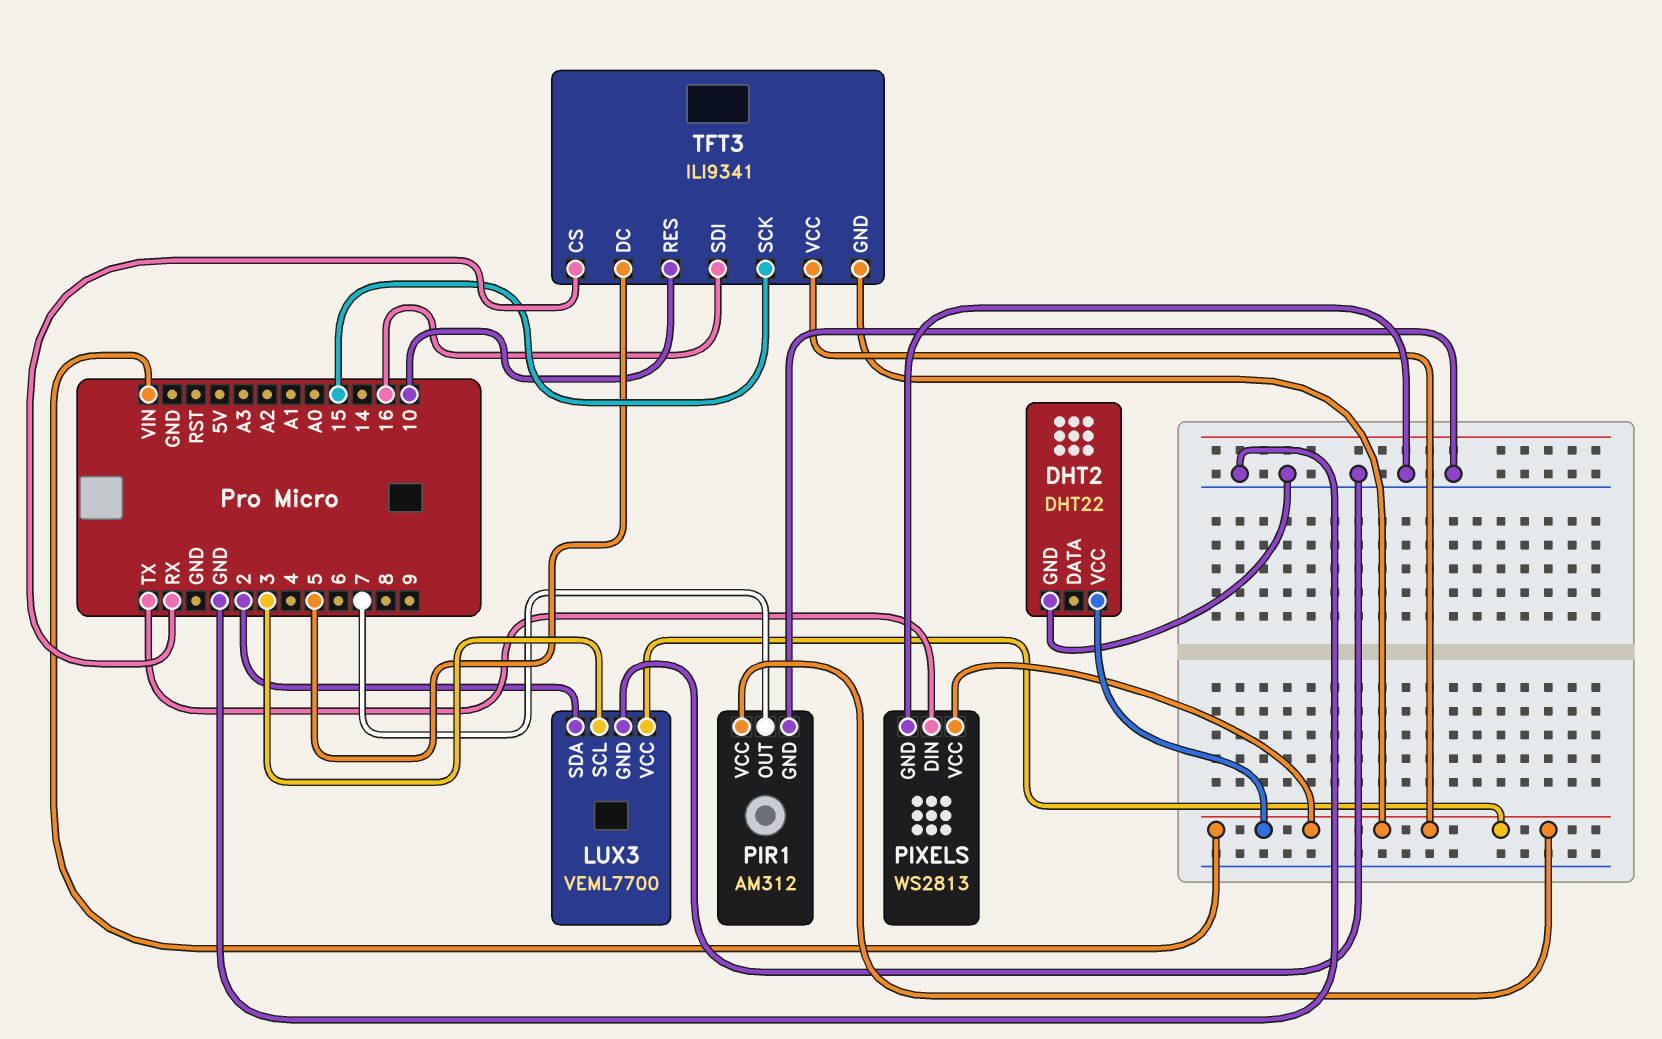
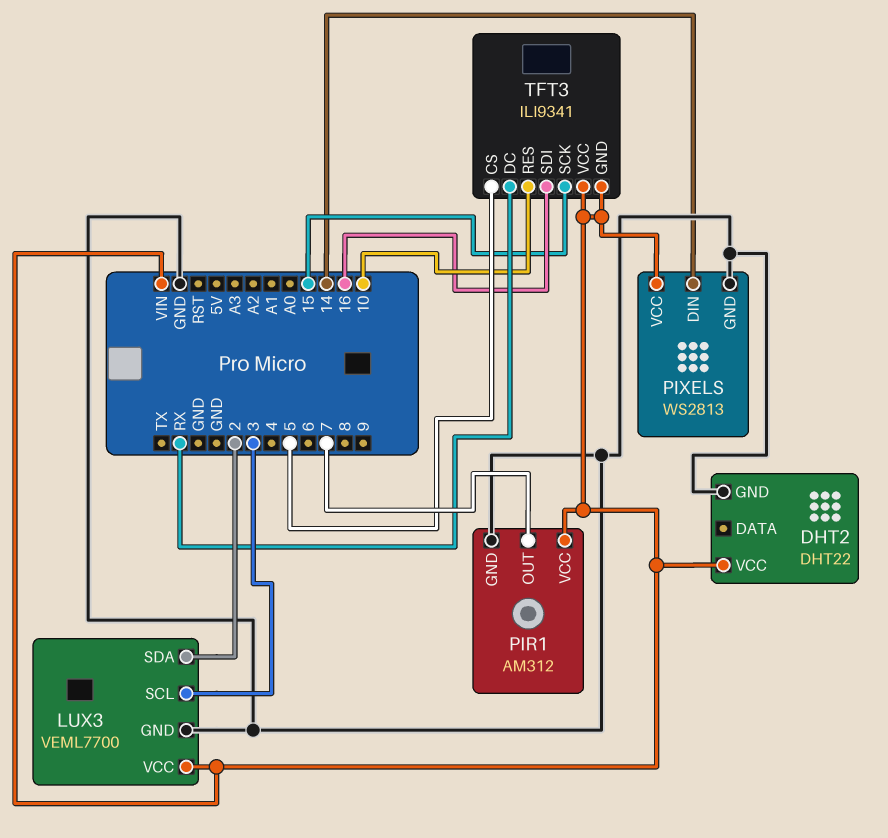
PIXELS pin DIN: TX -> 14
TFT3 pin CS: RX -> 5
TFT3 pin DC: 5 -> RX

